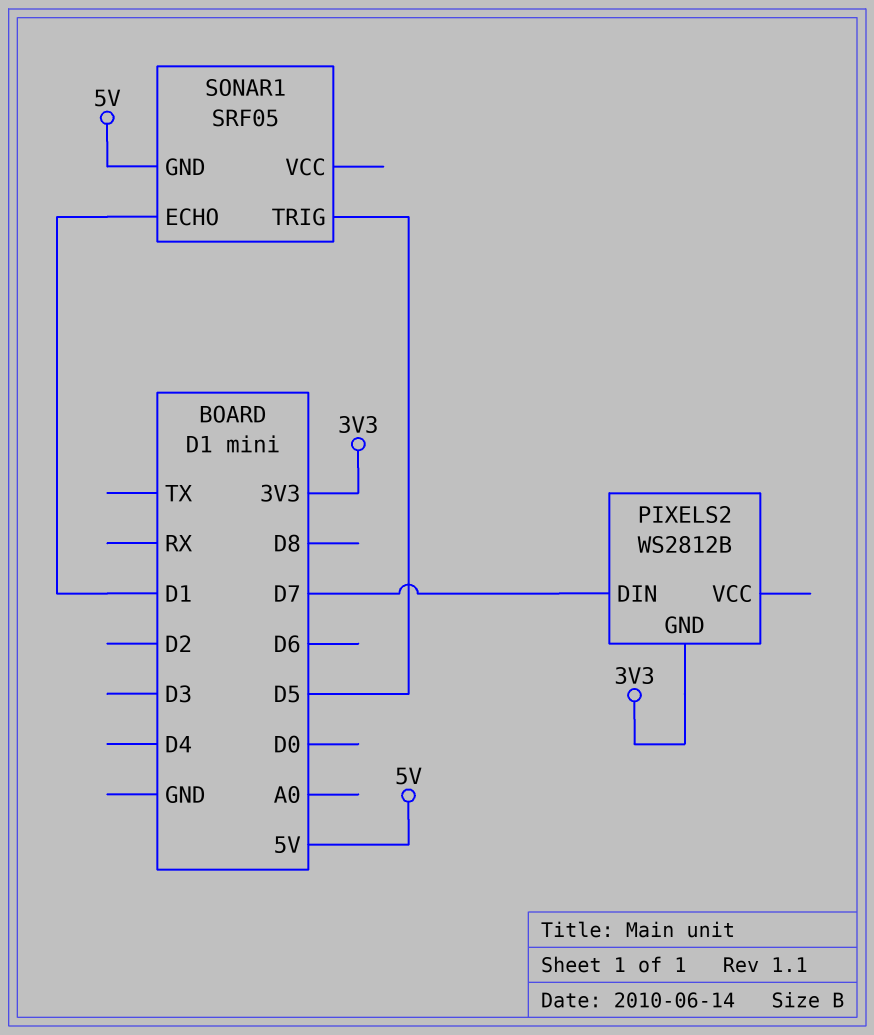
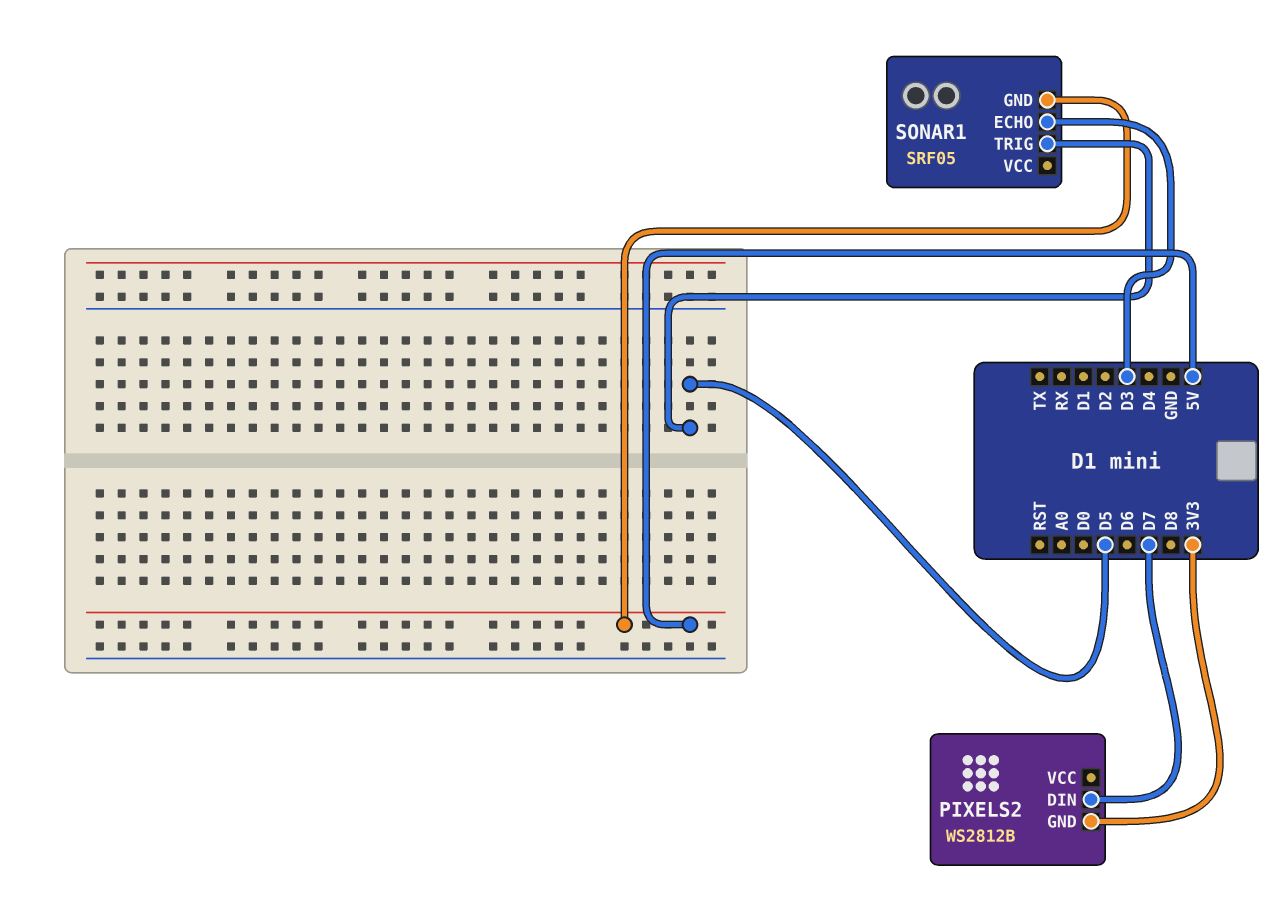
SONAR1 pin ECHO: D1 -> D3

